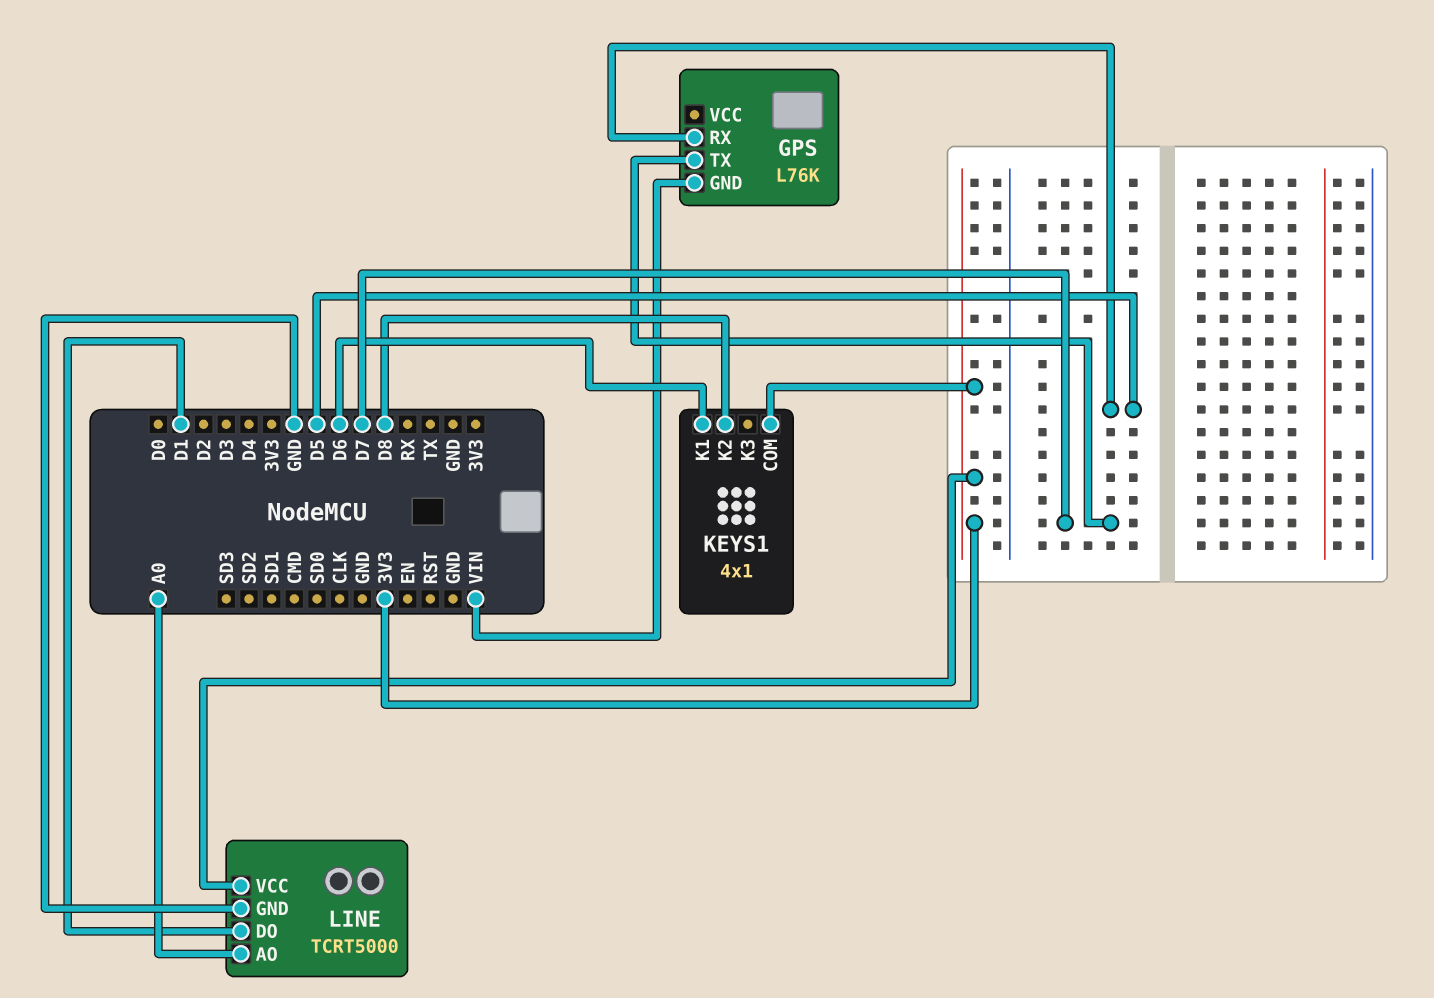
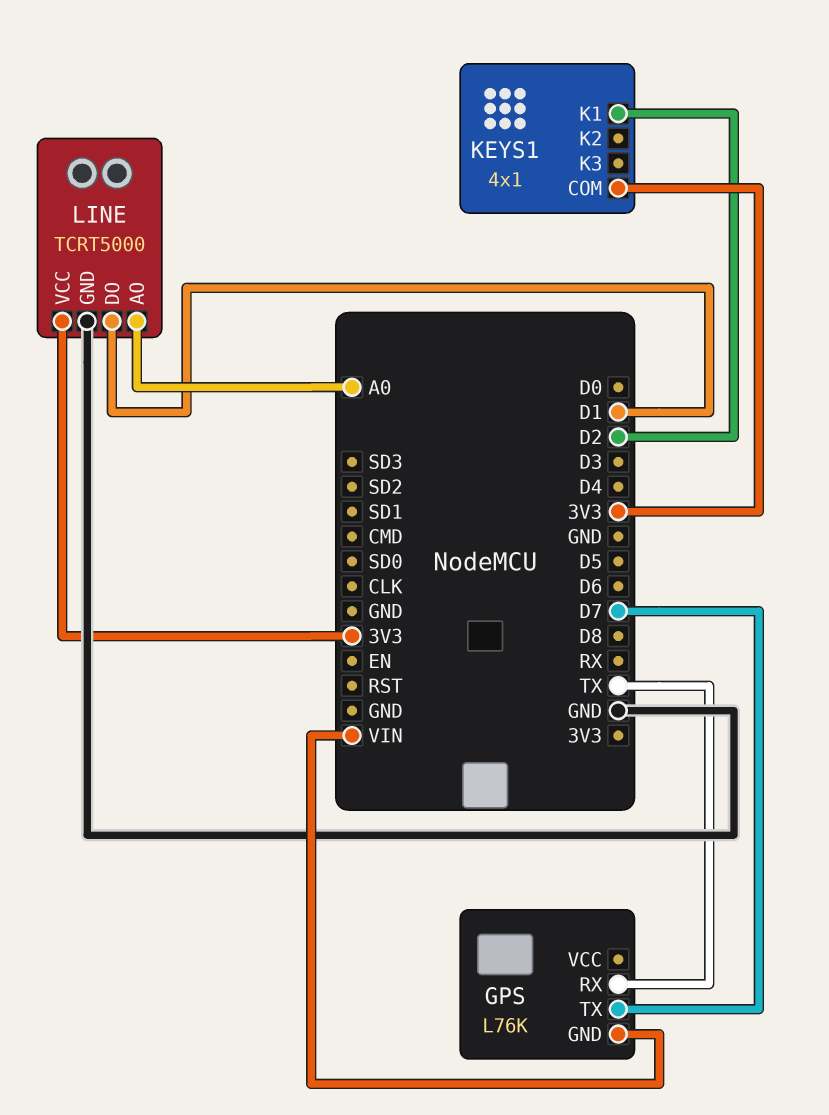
GPS pin RX: D5 -> TX
KEYS1 pin K1: D6 -> D2
KEYS1 pin K2: D8 -> none

